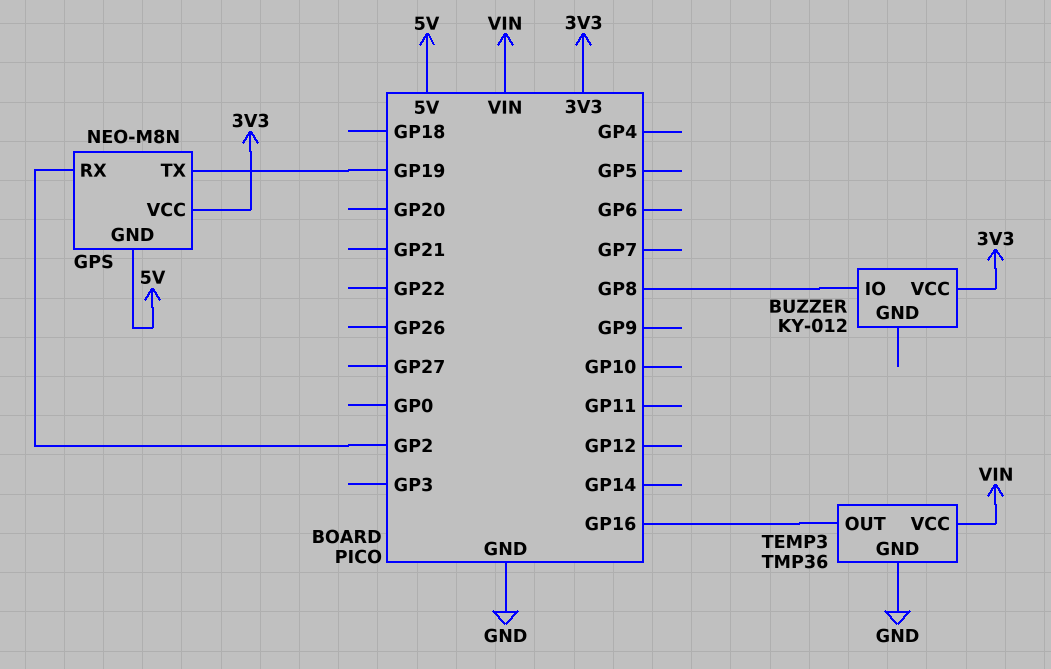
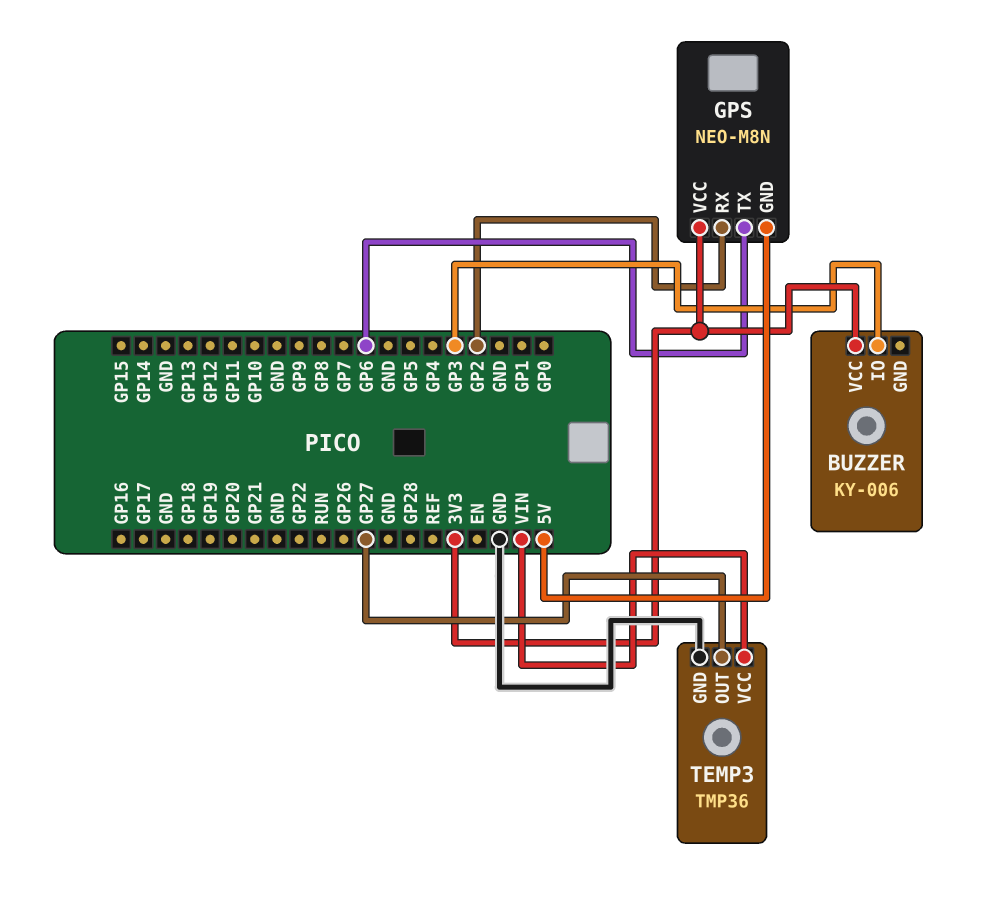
BUZZER: KY-012 -> KY-006
BUZZER pin IO: GP8 -> GP3
GPS pin TX: GP19 -> GP6
TEMP3 pin OUT: GP16 -> GP27

